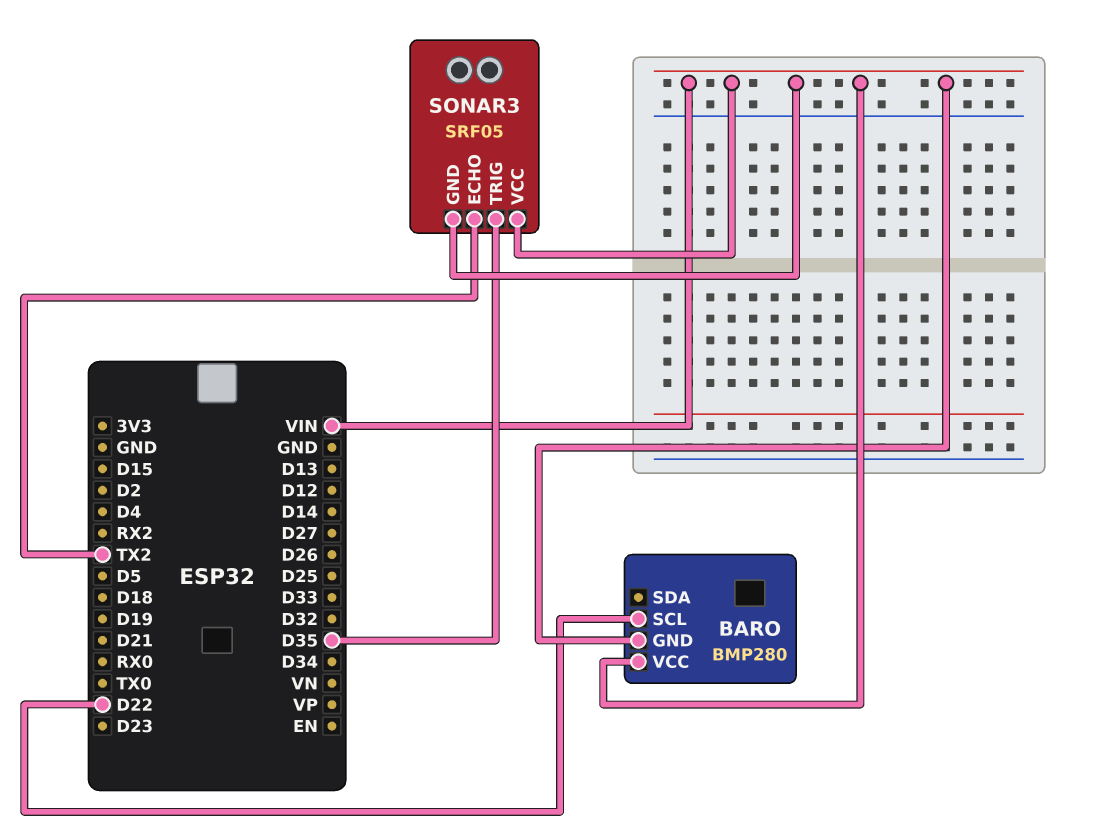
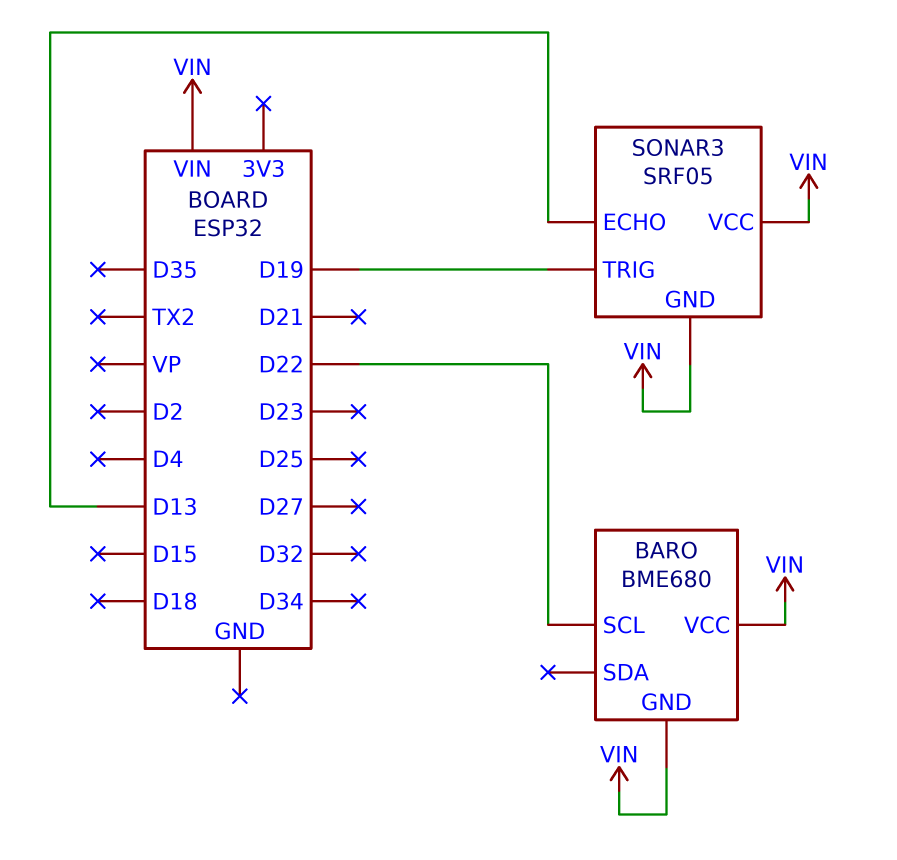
BARO: BMP280 -> BME680
SONAR3 pin ECHO: TX2 -> D13
SONAR3 pin TRIG: D35 -> D19

